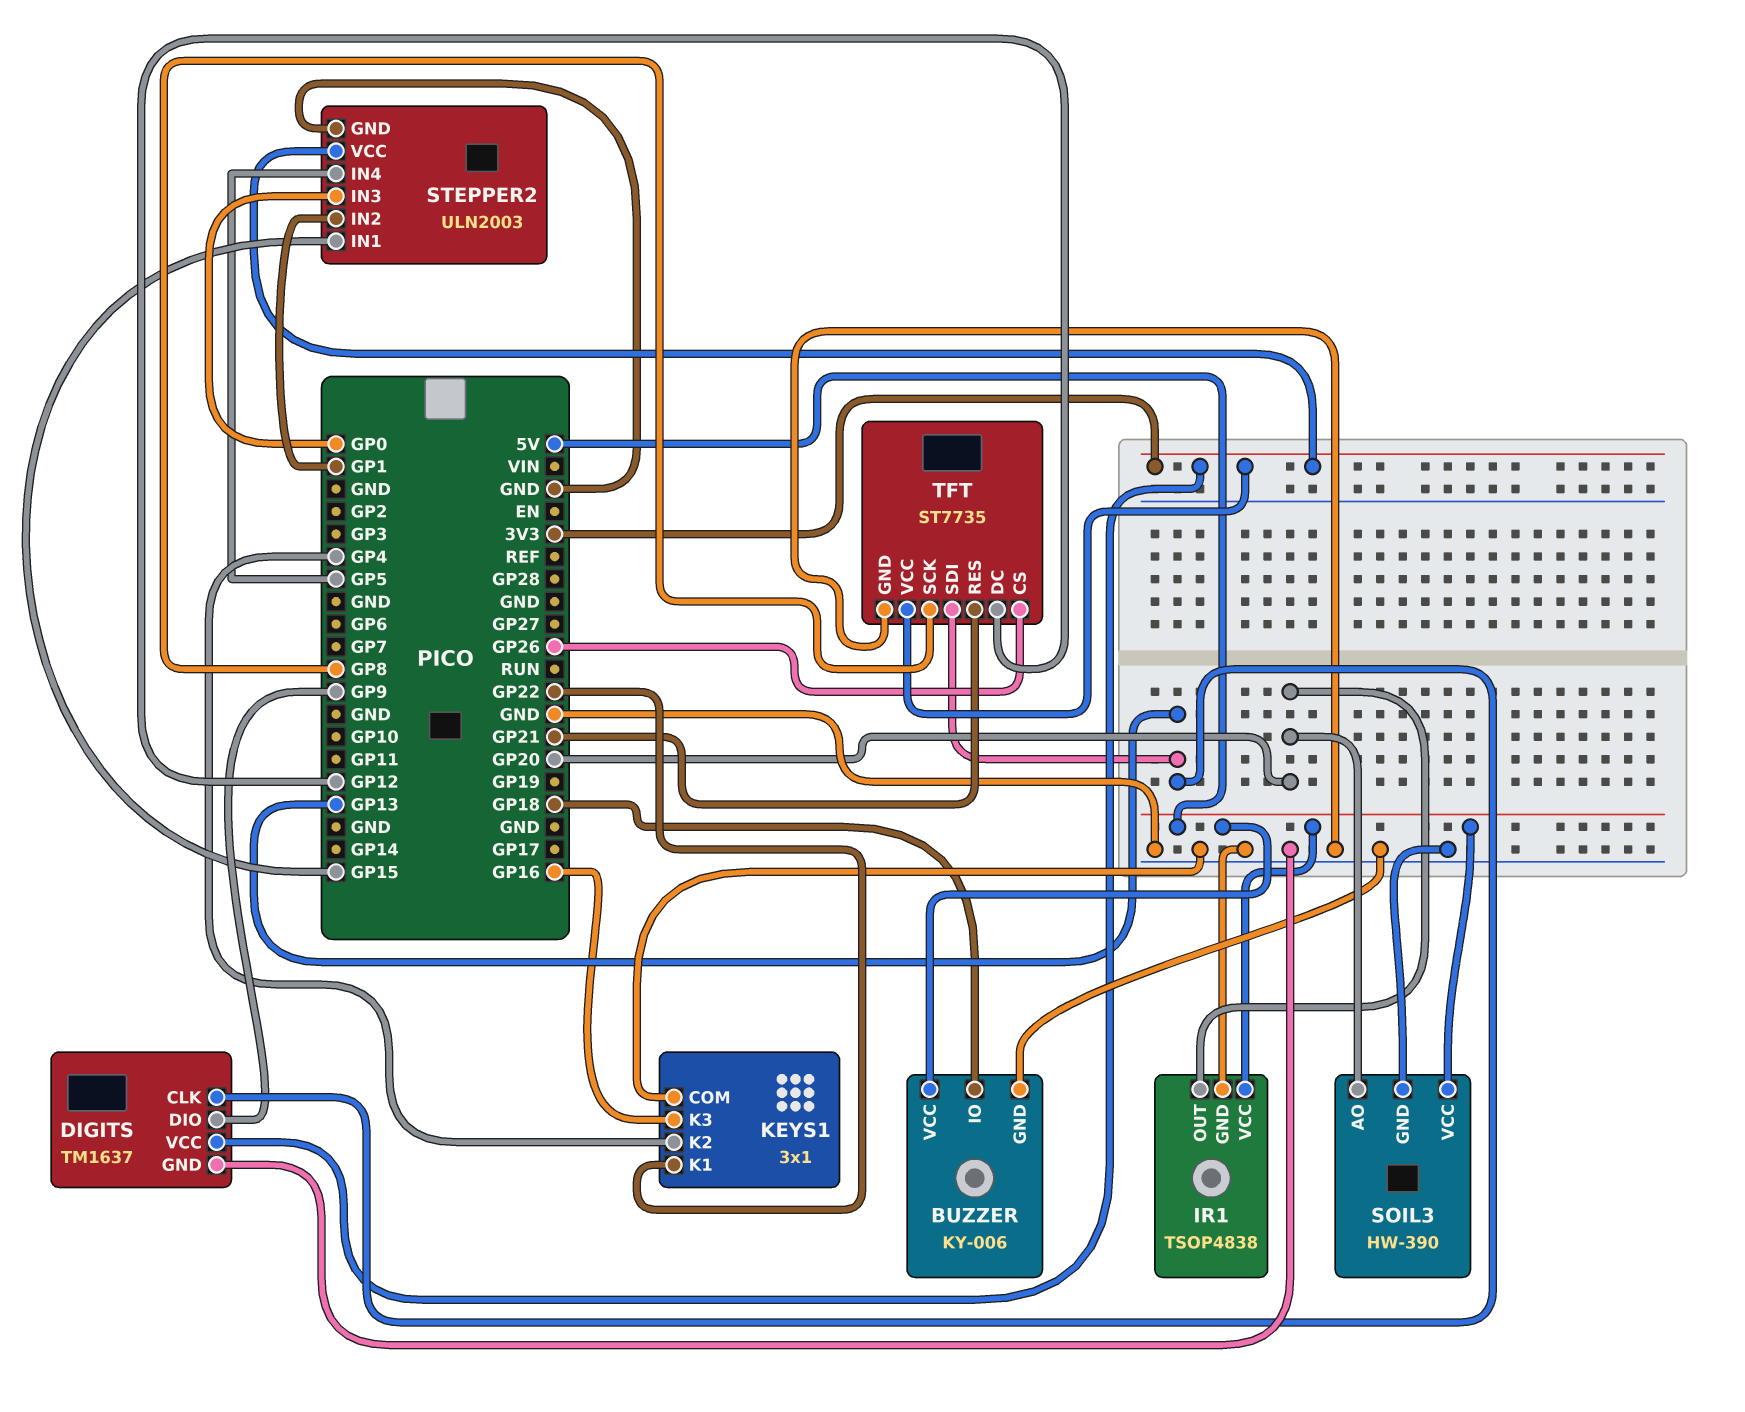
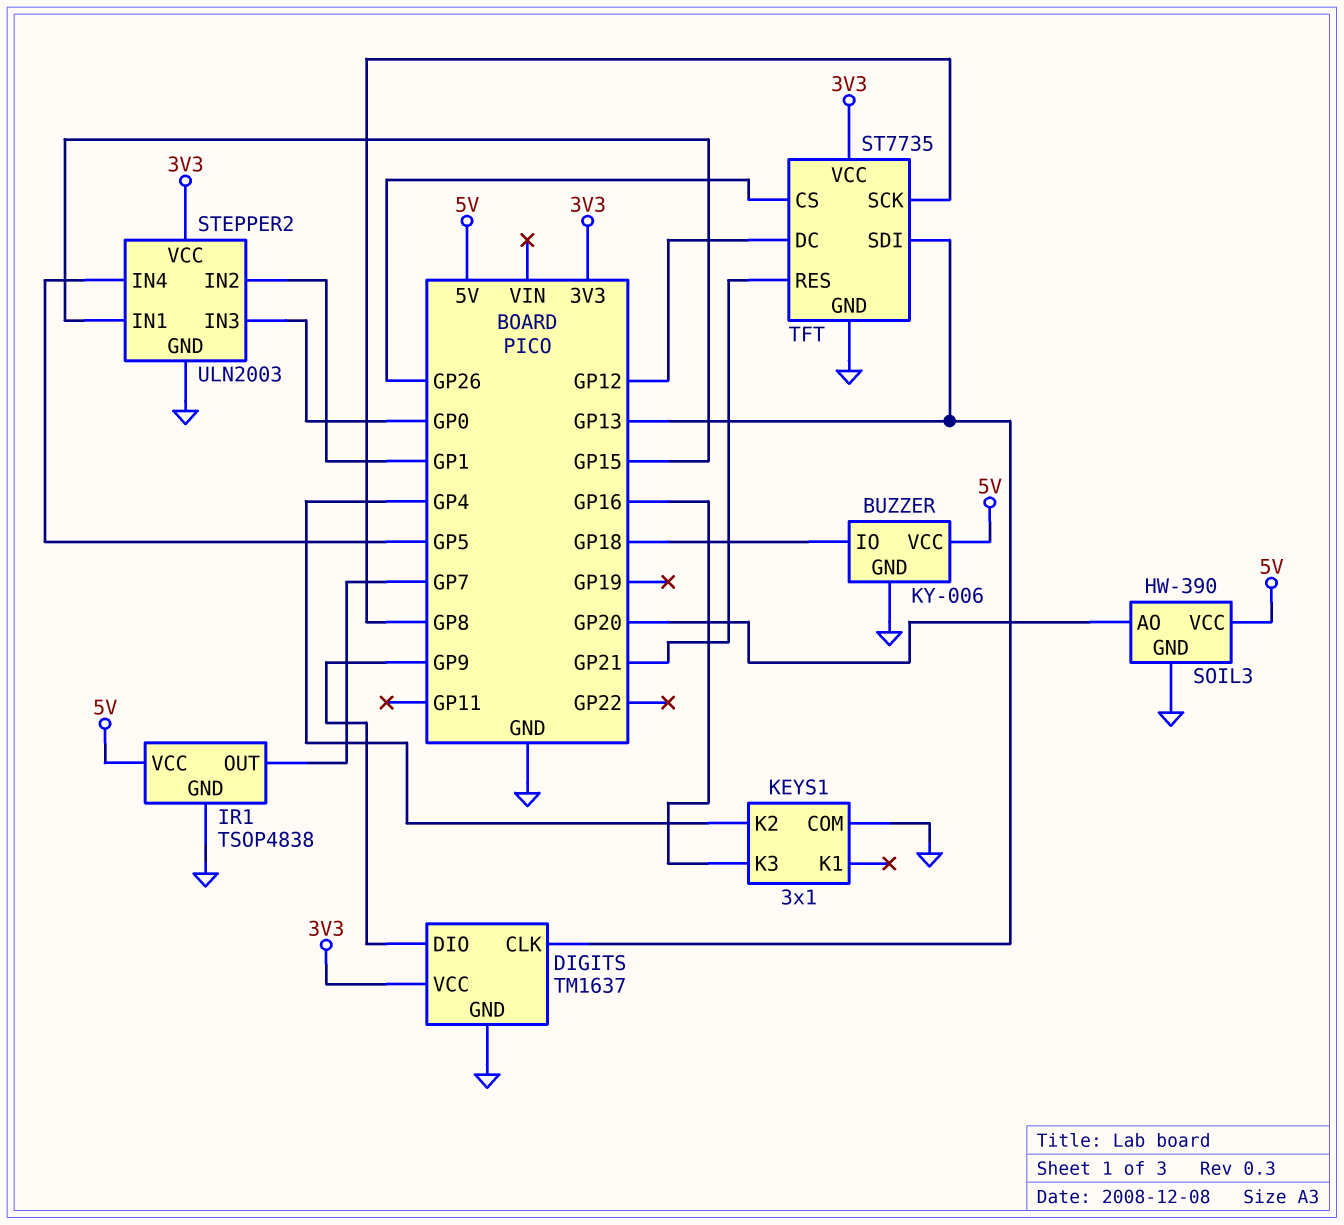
IR1 pin OUT: GP20 -> GP7
KEYS1 pin K1: GP22 -> none

